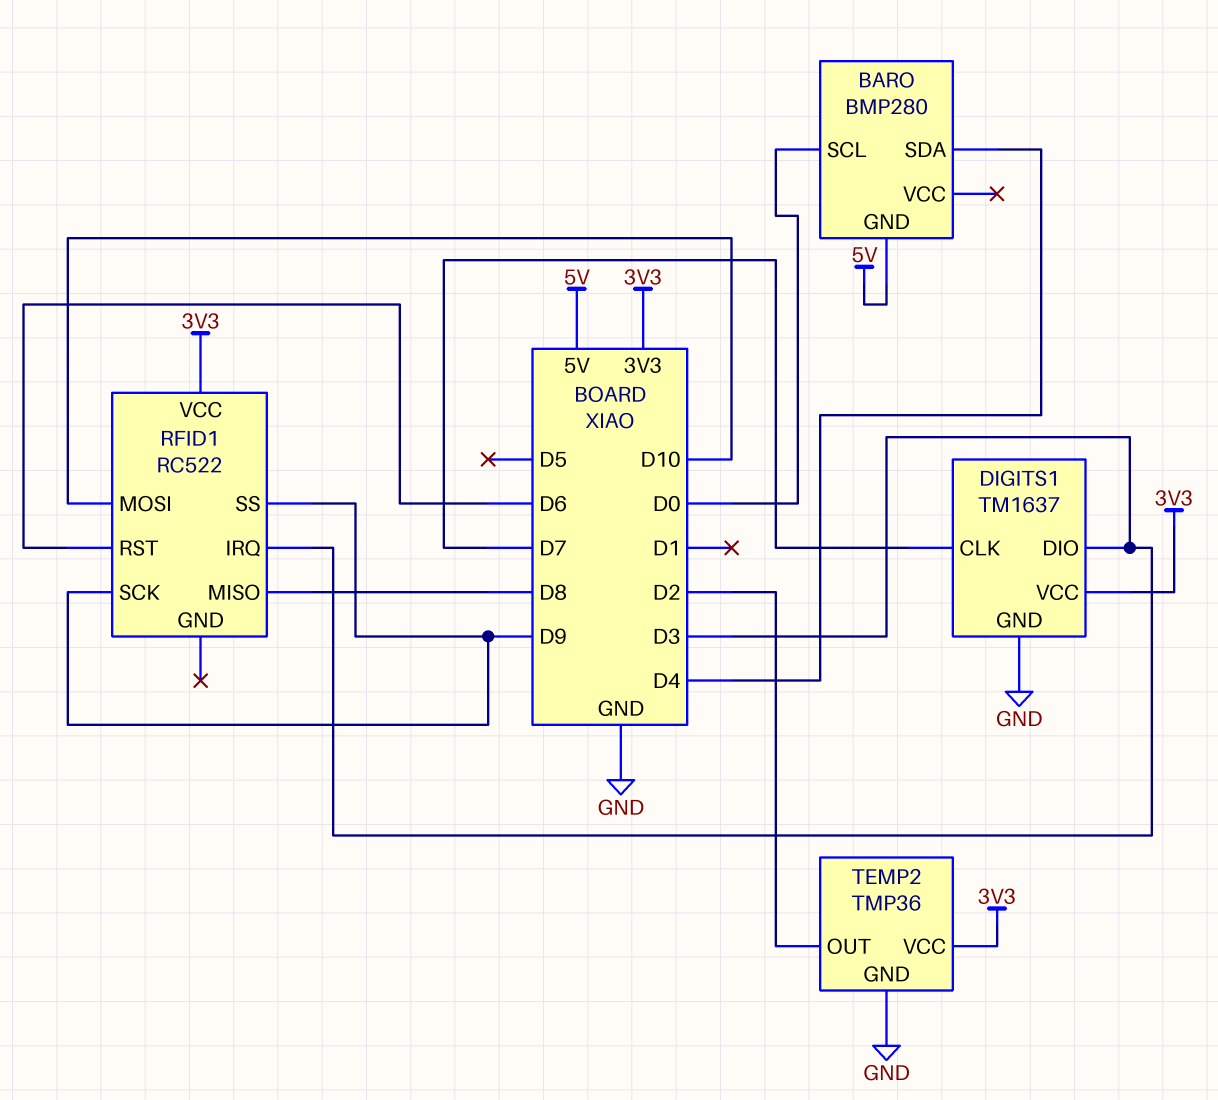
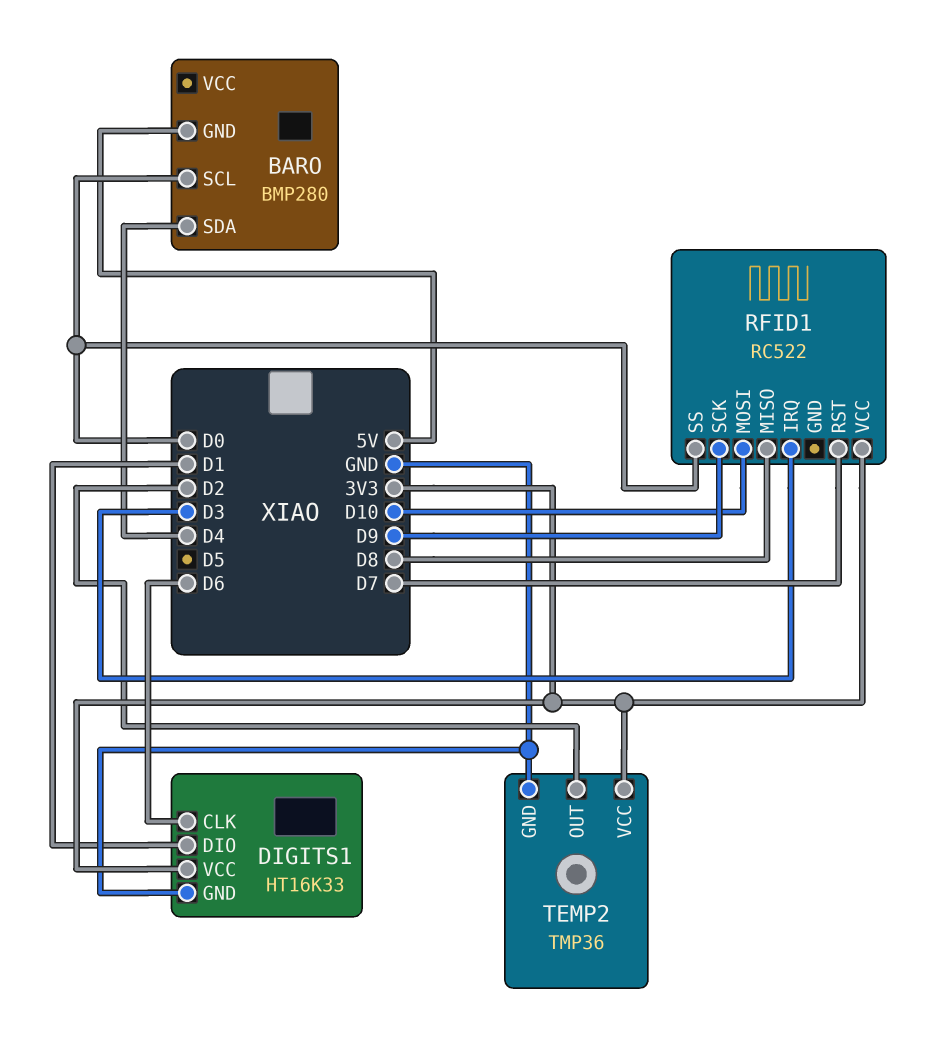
DIGITS1: TM1637 -> HT16K33
DIGITS1 pin CLK: D7 -> D6
DIGITS1 pin DIO: D3 -> D1
RFID1 pin RST: D6 -> D7
RFID1 pin SS: D9 -> D0

